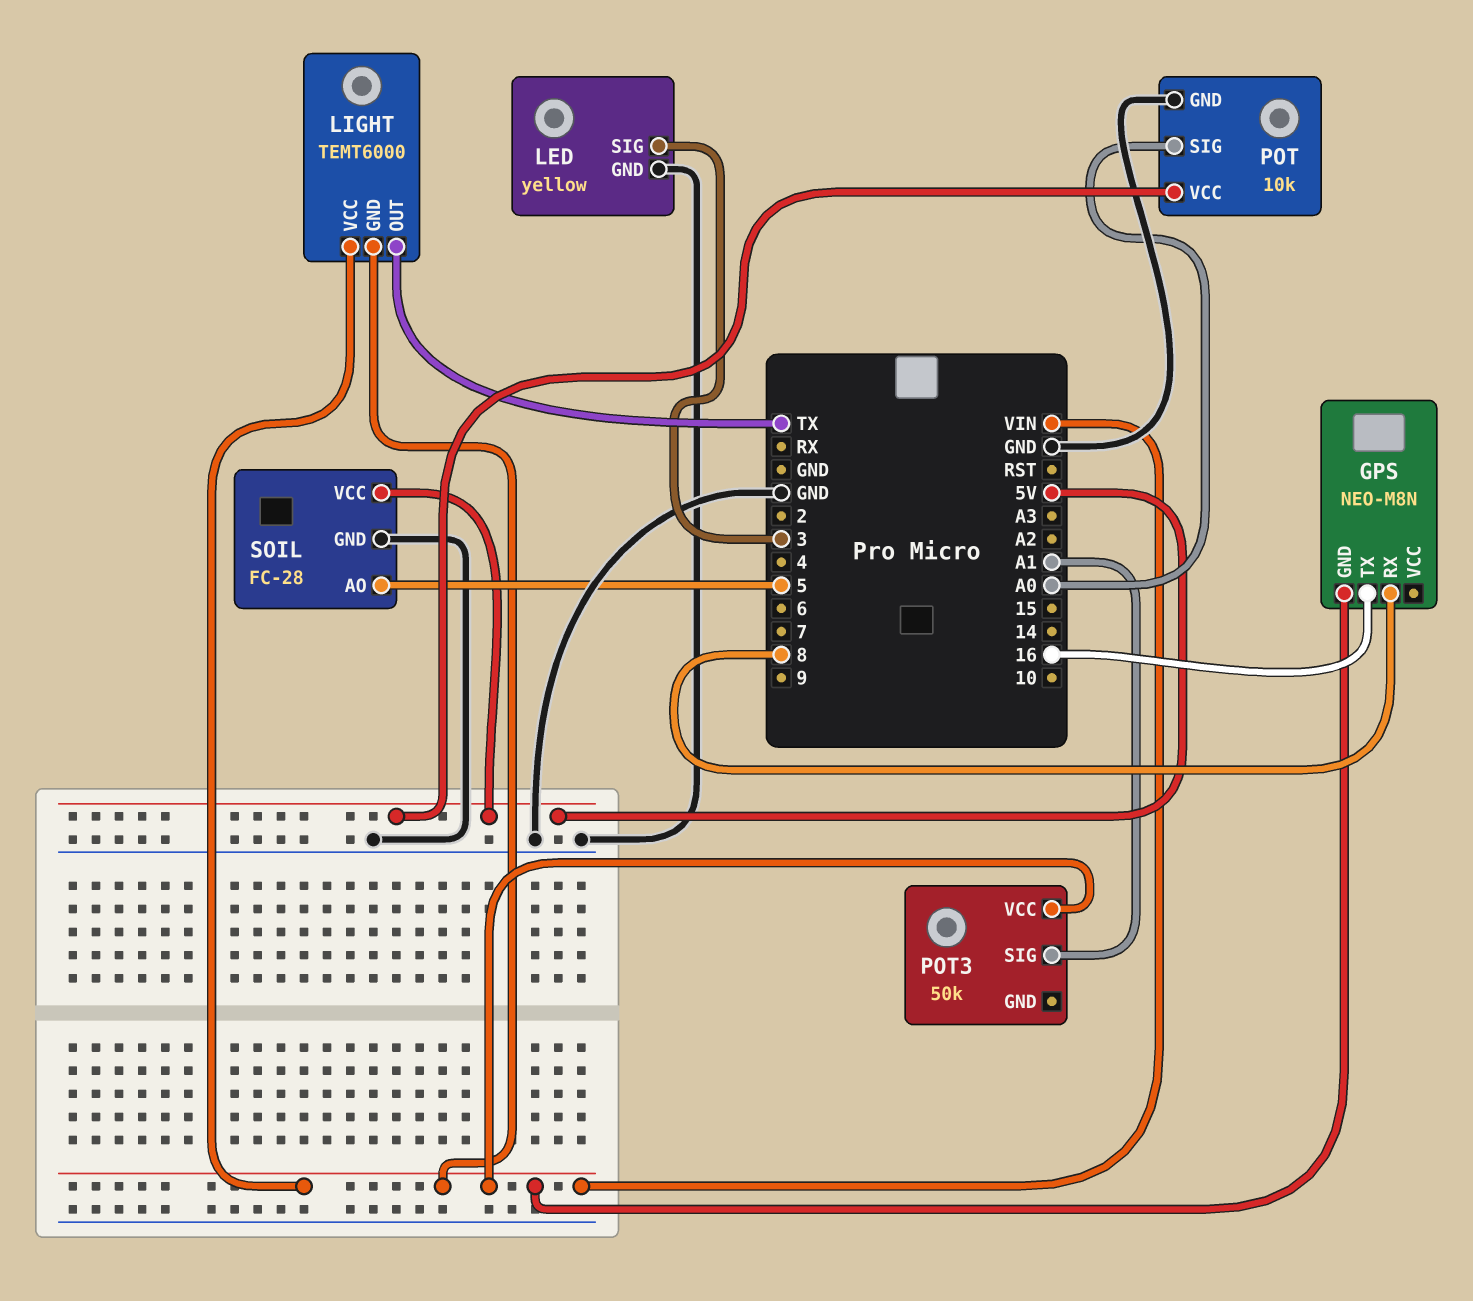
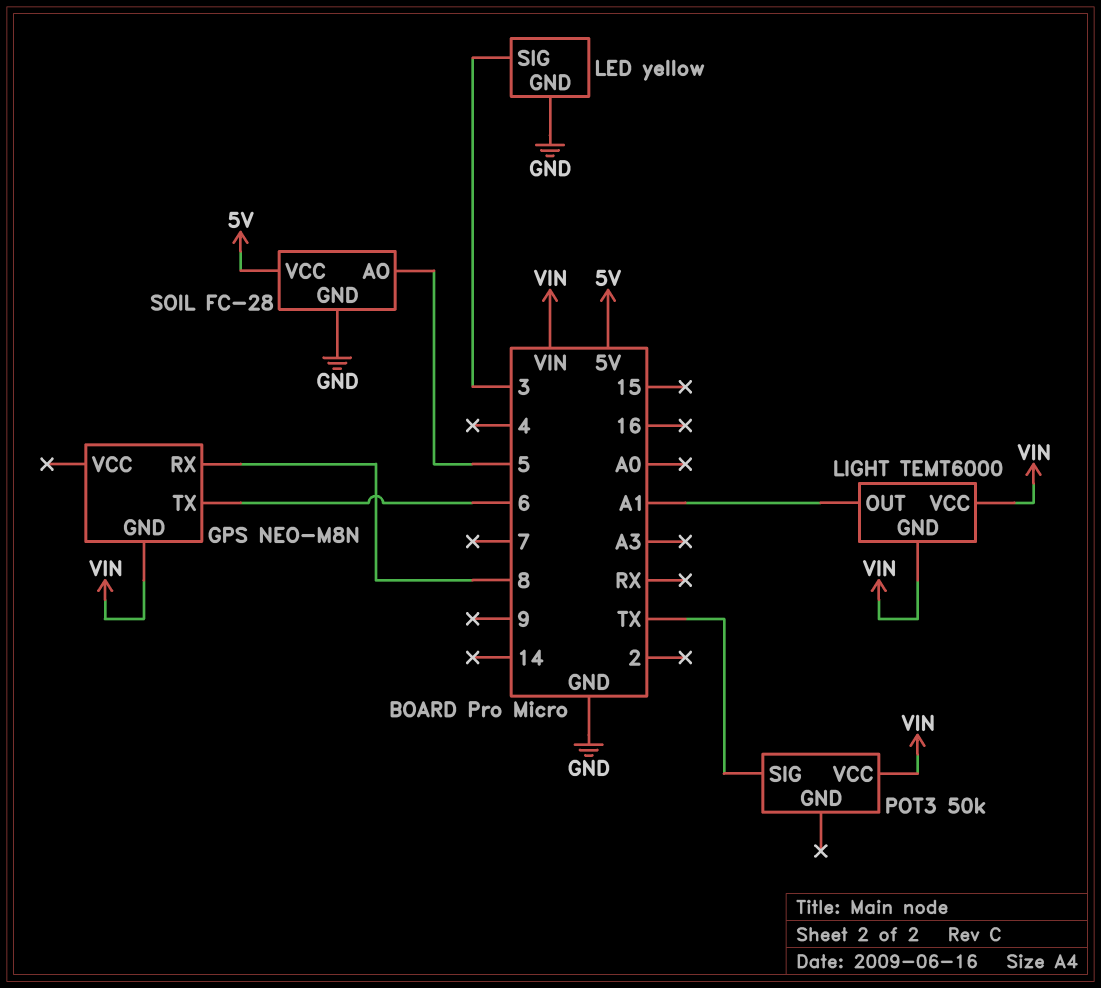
GPS pin TX: 16 -> 6
LIGHT pin OUT: TX -> A1
POT: 10k -> none
POT pin GND: GND -> none
POT pin SIG: A0 -> none
POT pin VCC: 5V -> none
POT3 pin SIG: A1 -> TX

